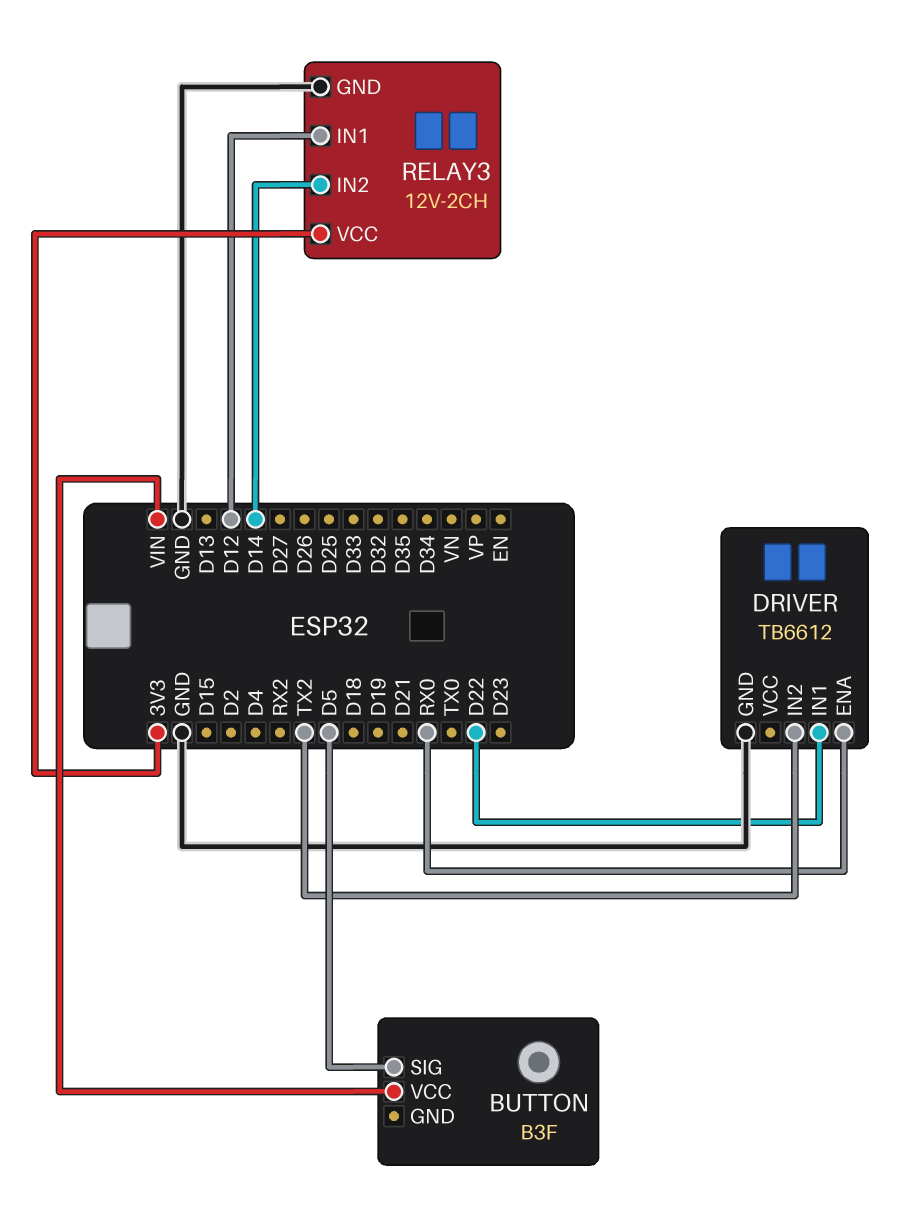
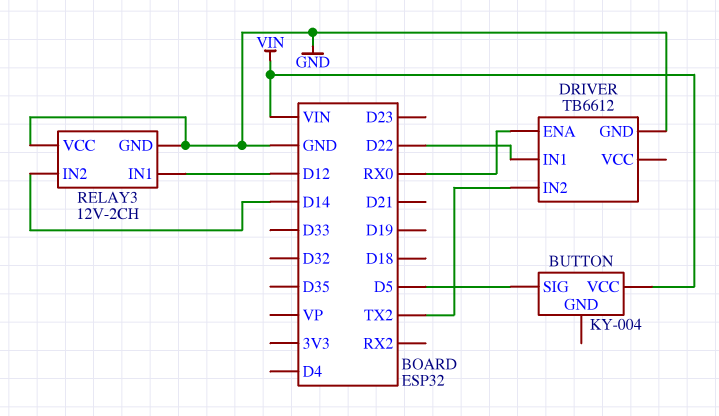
BUTTON: B3F -> KY-004
RELAY3 pin VCC: 3V3 -> GND

